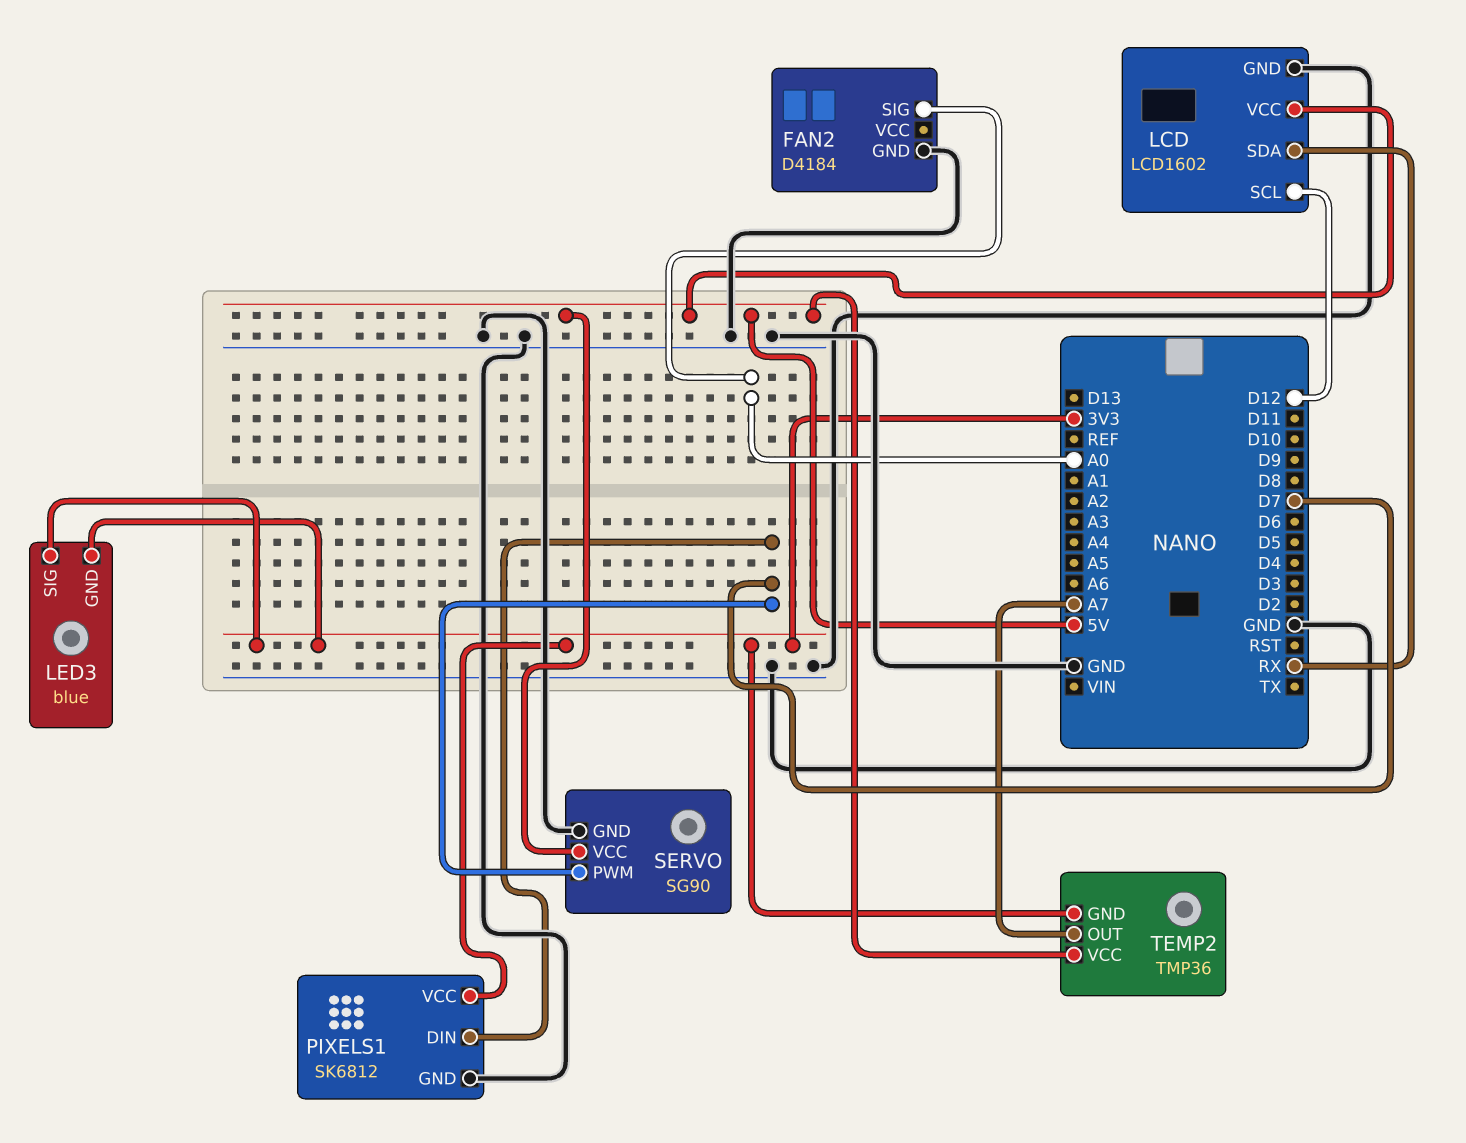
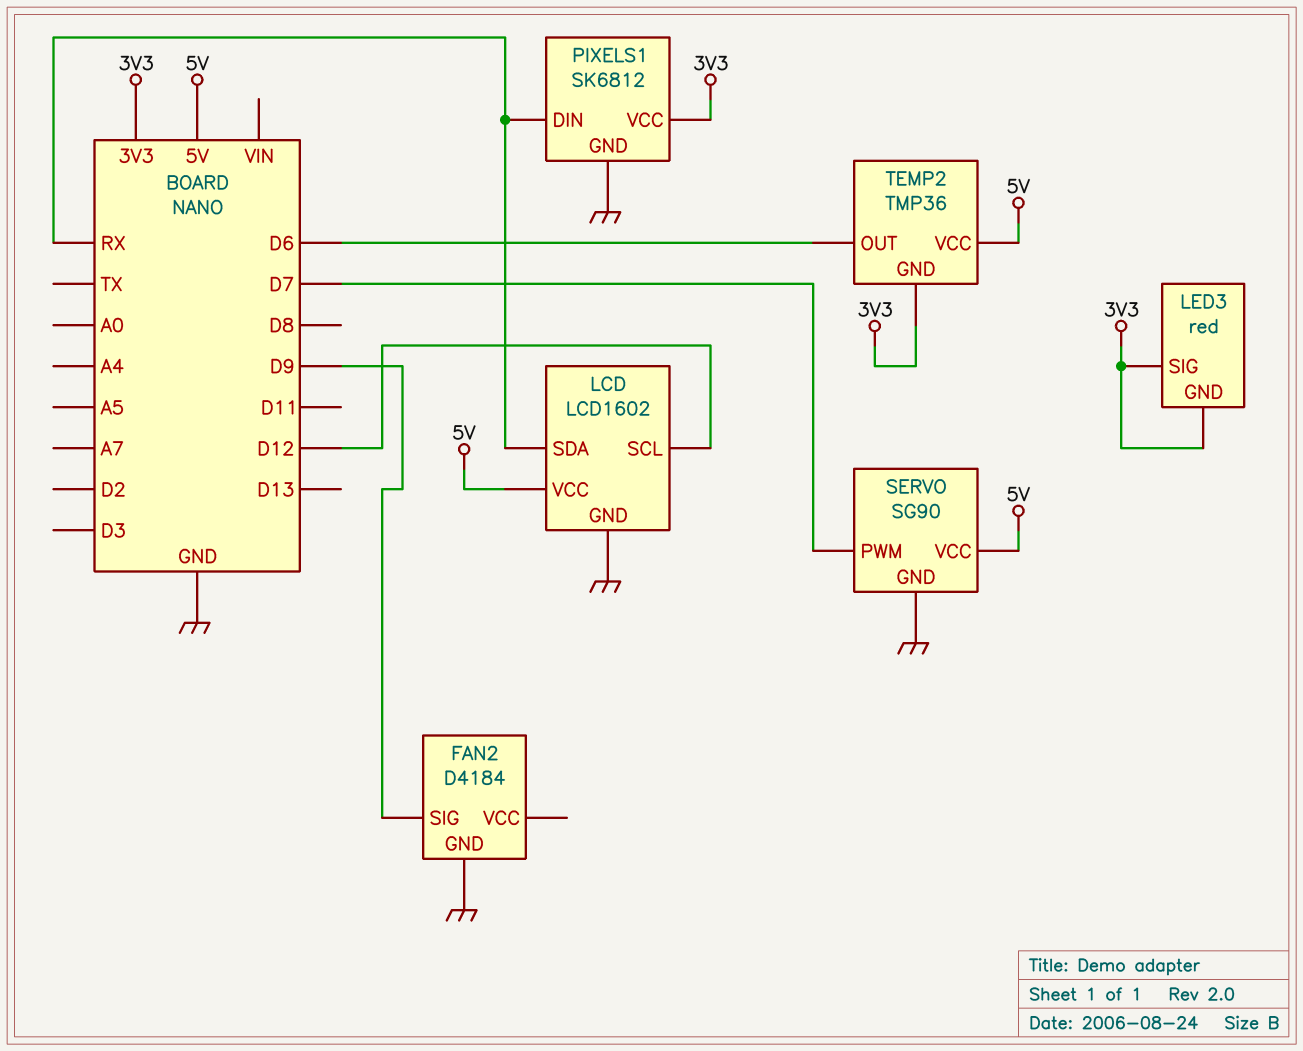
FAN2 pin SIG: A0 -> D9
LED3: blue -> red
PIXELS1 pin DIN: D7 -> RX
TEMP2 pin OUT: A7 -> D6

